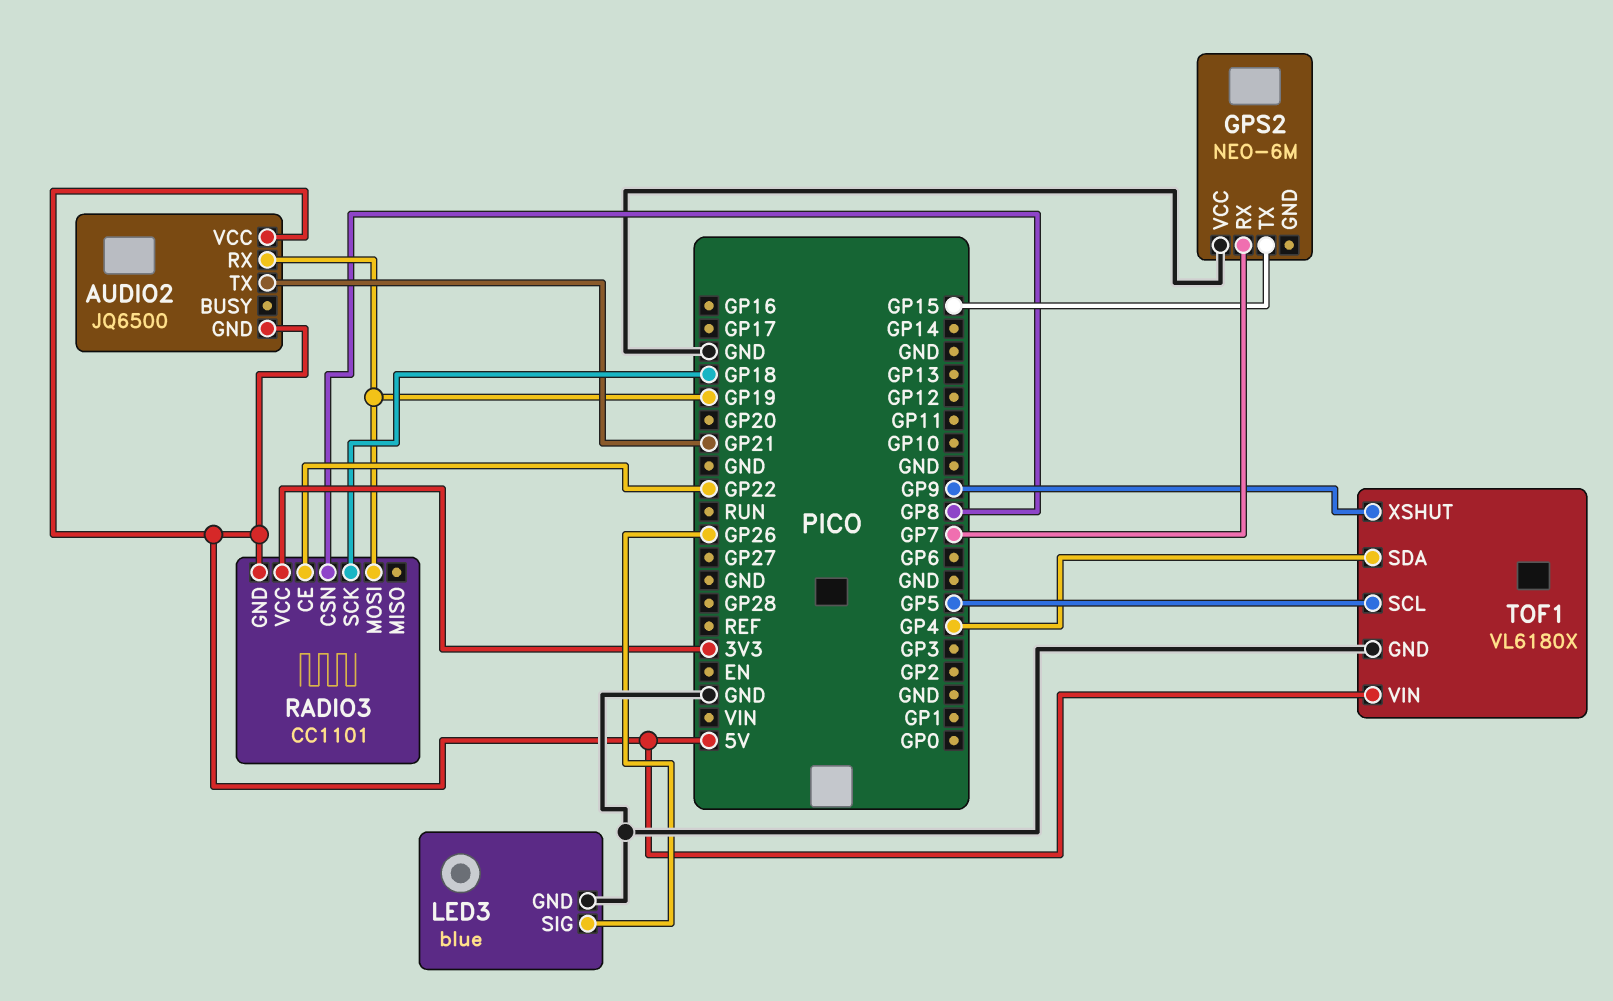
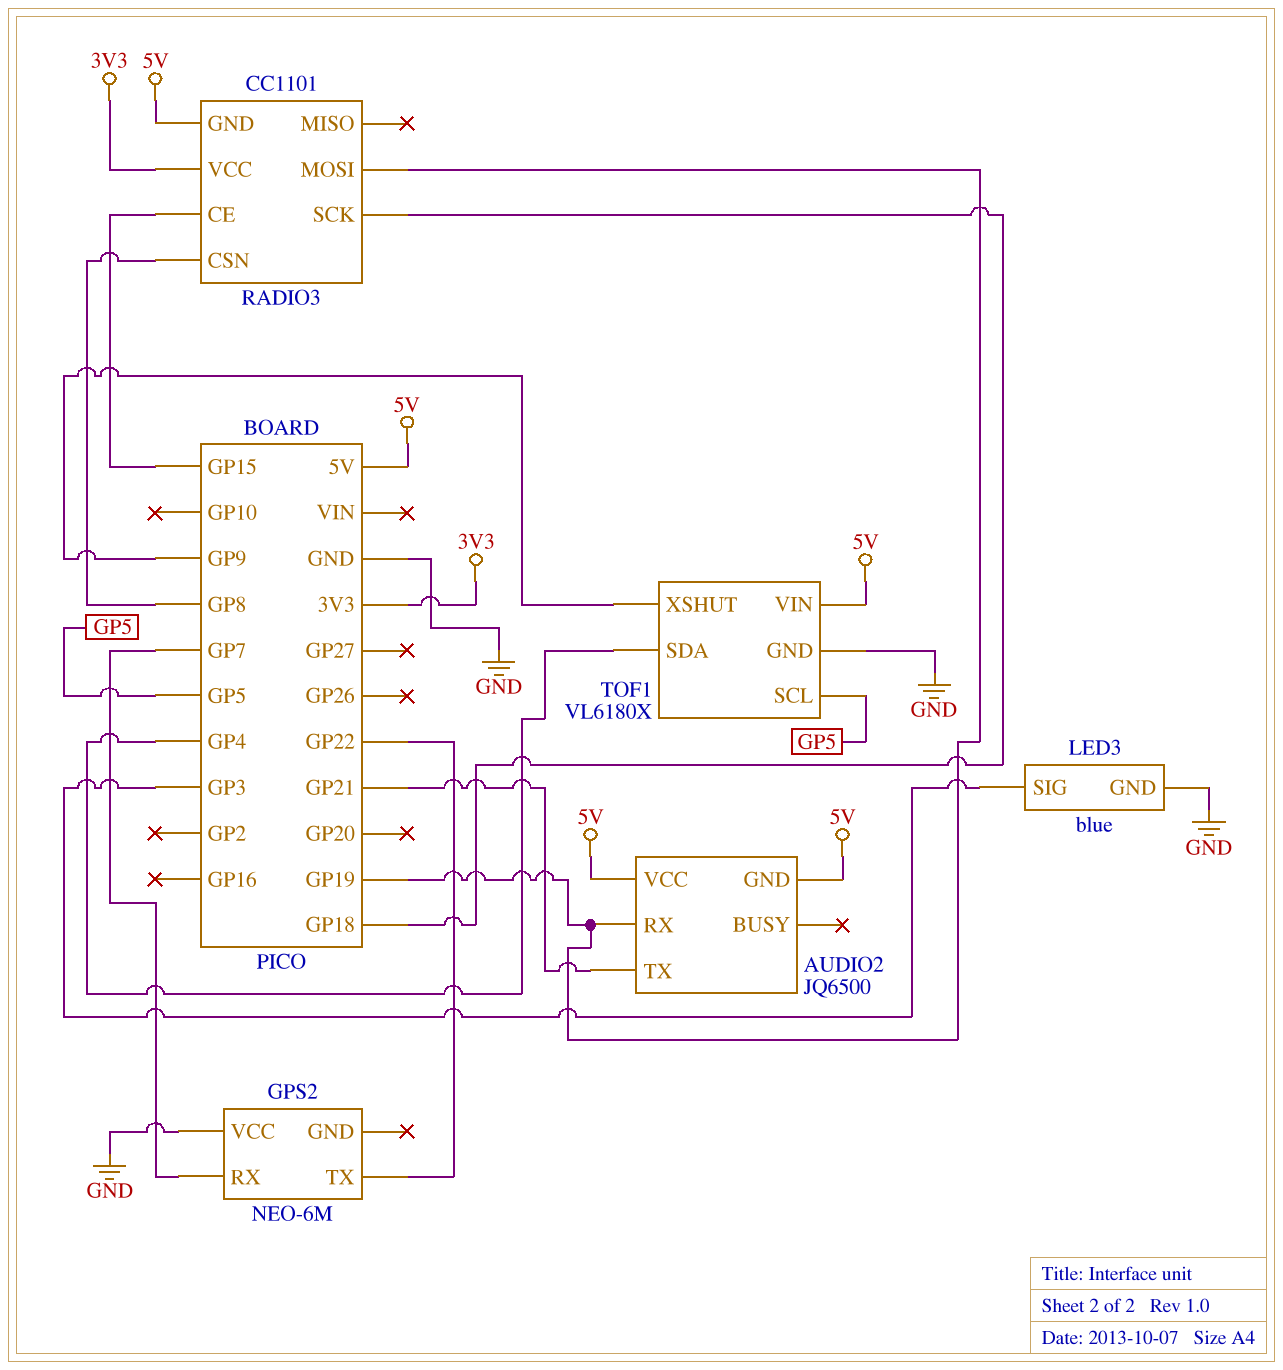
GPS2 pin TX: GP15 -> GP22
LED3 pin SIG: GP26 -> GP3
RADIO3 pin CE: GP22 -> GP15

